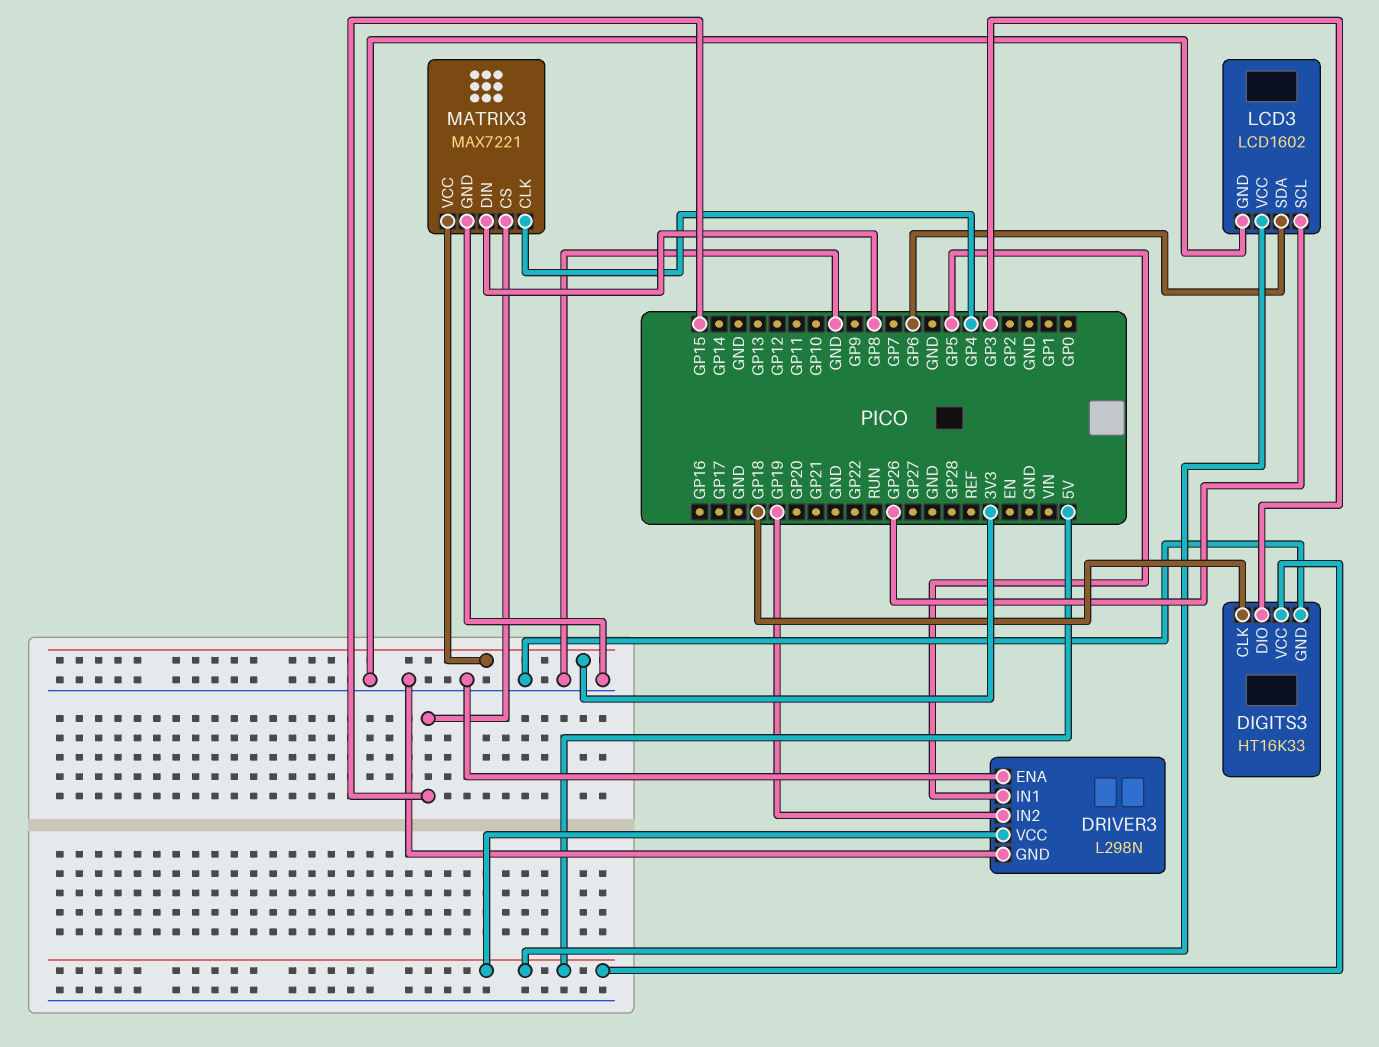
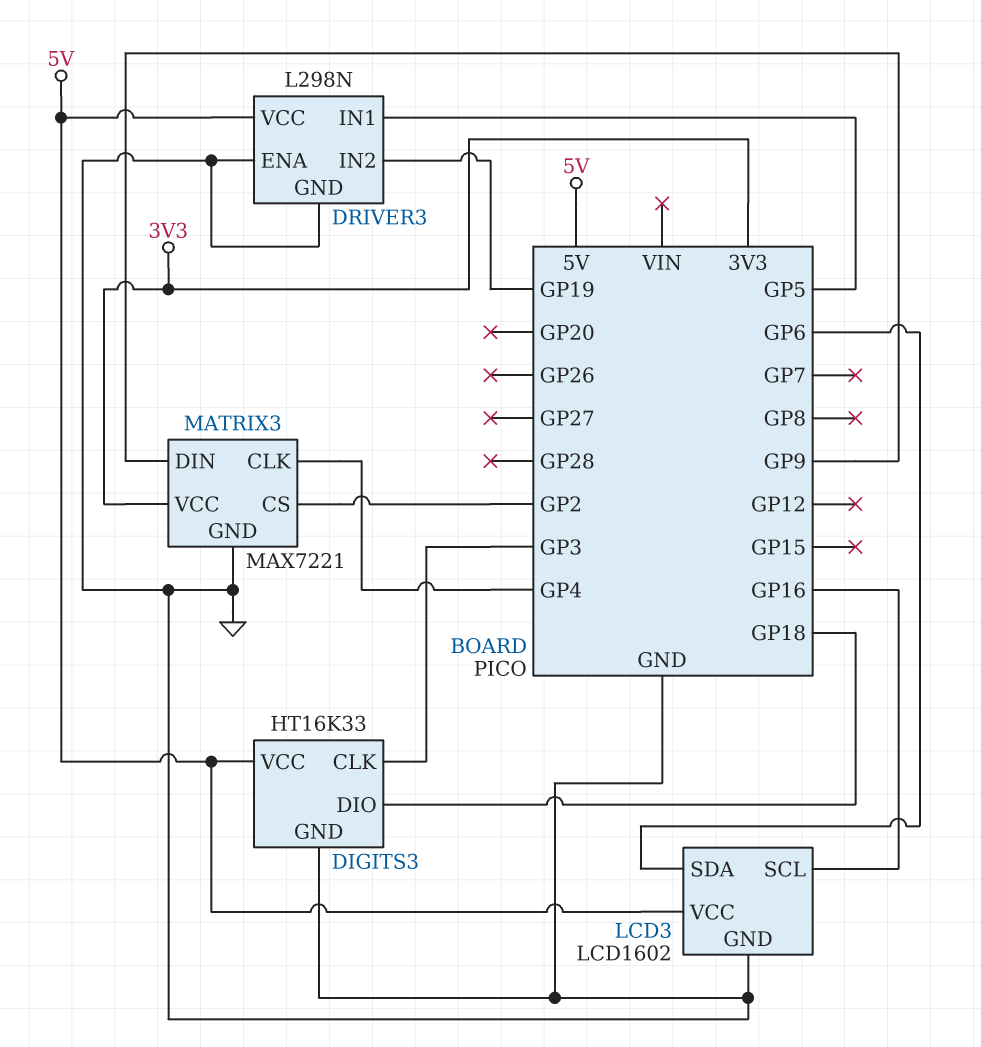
DIGITS3 pin CLK: GP18 -> GP3
DIGITS3 pin DIO: GP3 -> GP18
LCD3 pin SCL: GP26 -> GP16
MATRIX3 pin CS: GP15 -> GP2
MATRIX3 pin DIN: GP8 -> GP9

